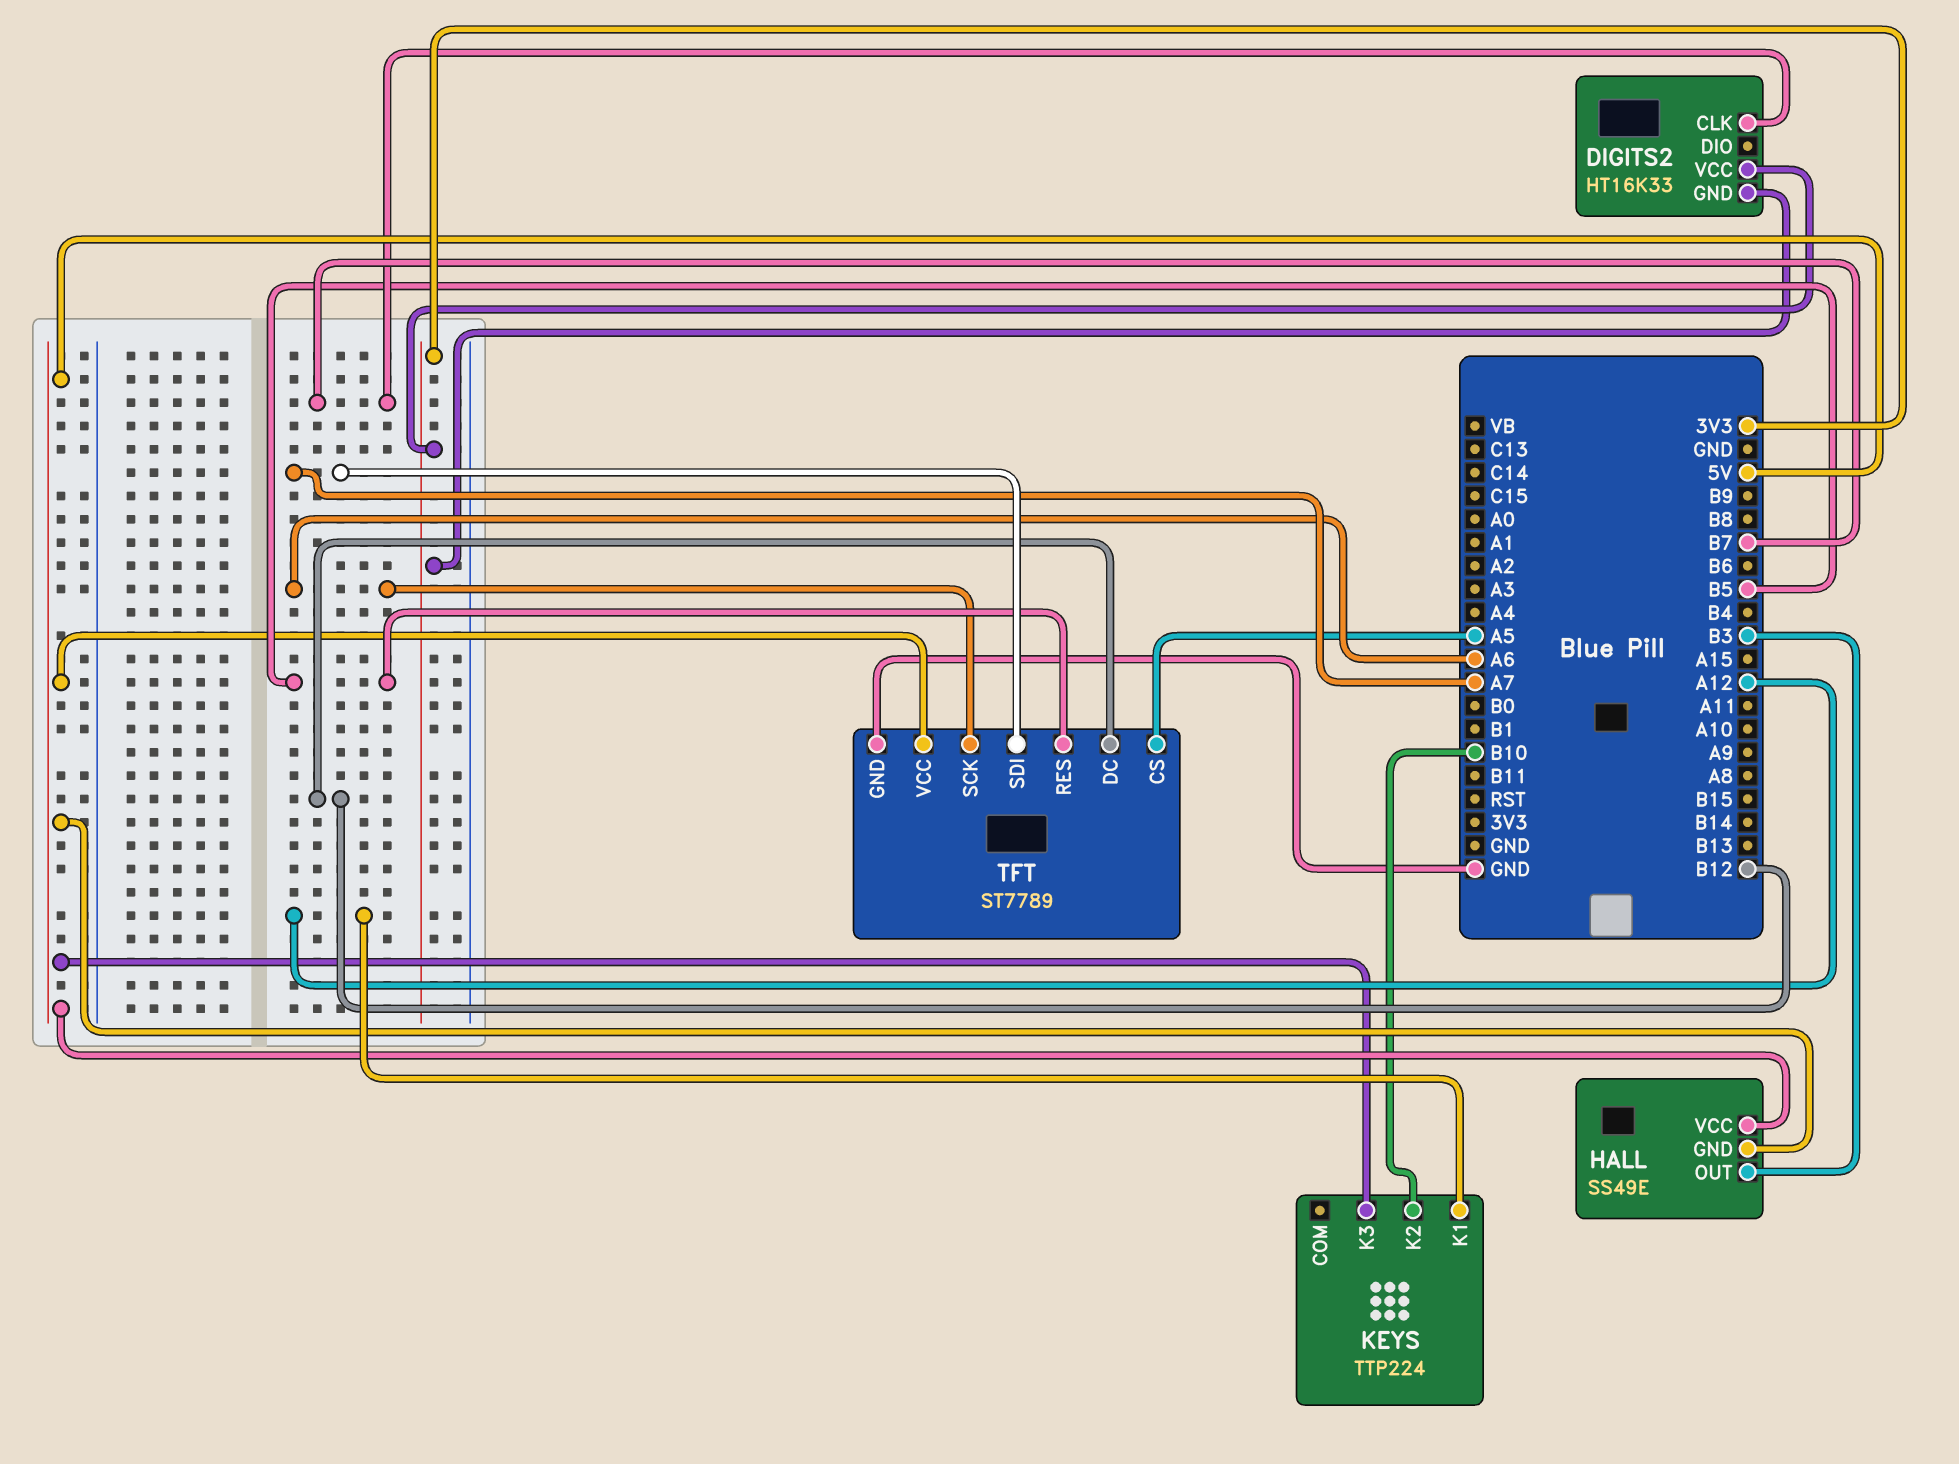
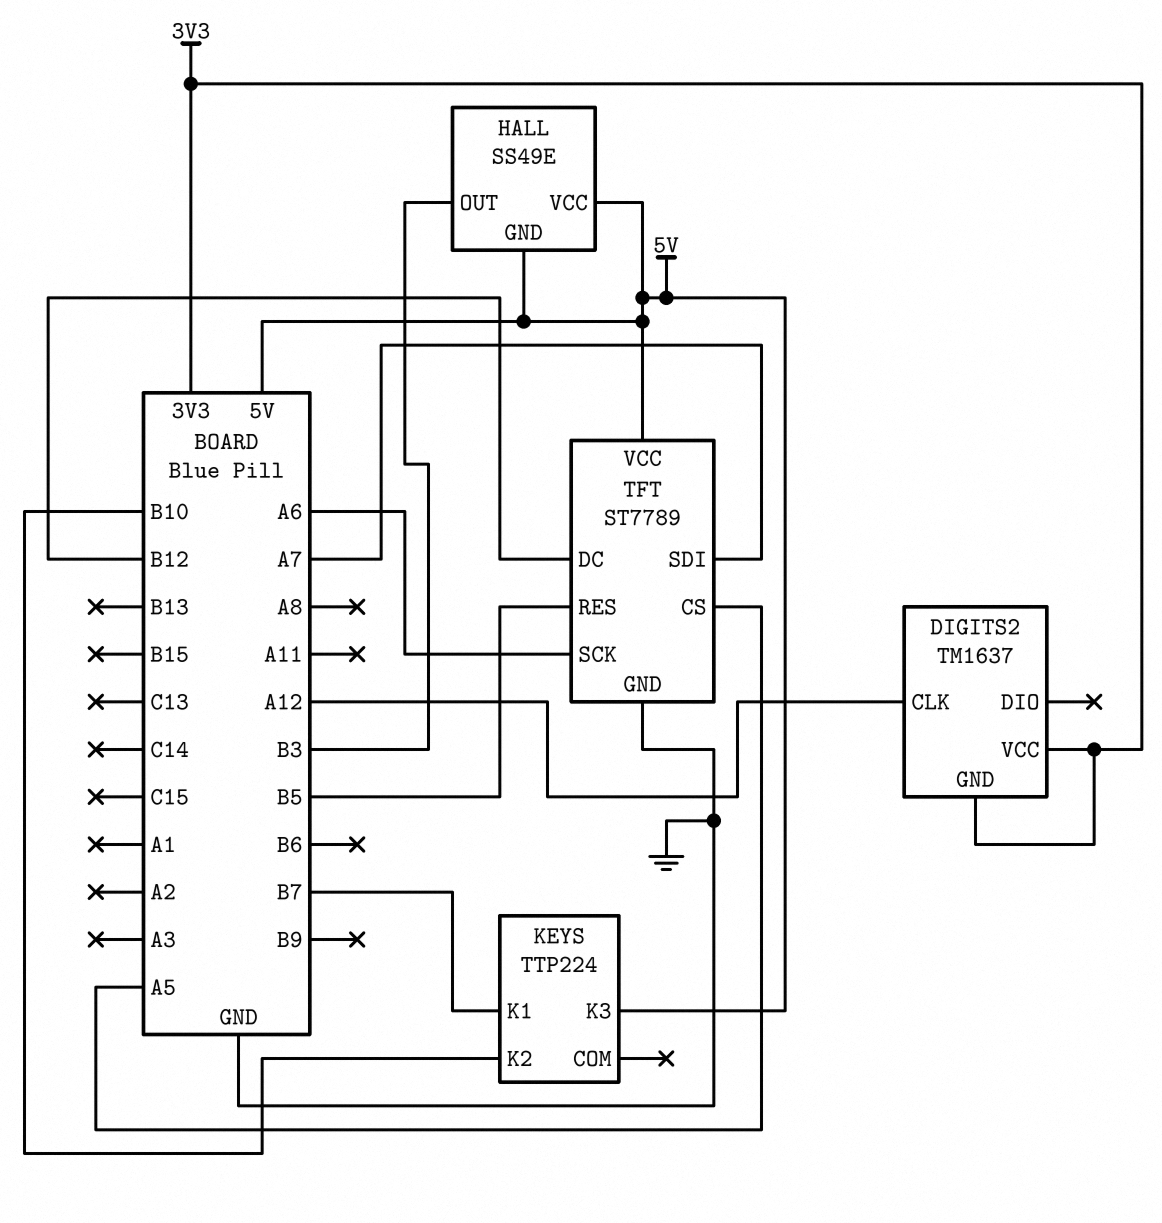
DIGITS2: HT16K33 -> TM1637
DIGITS2 pin CLK: B7 -> A12
KEYS pin K1: A12 -> B7

